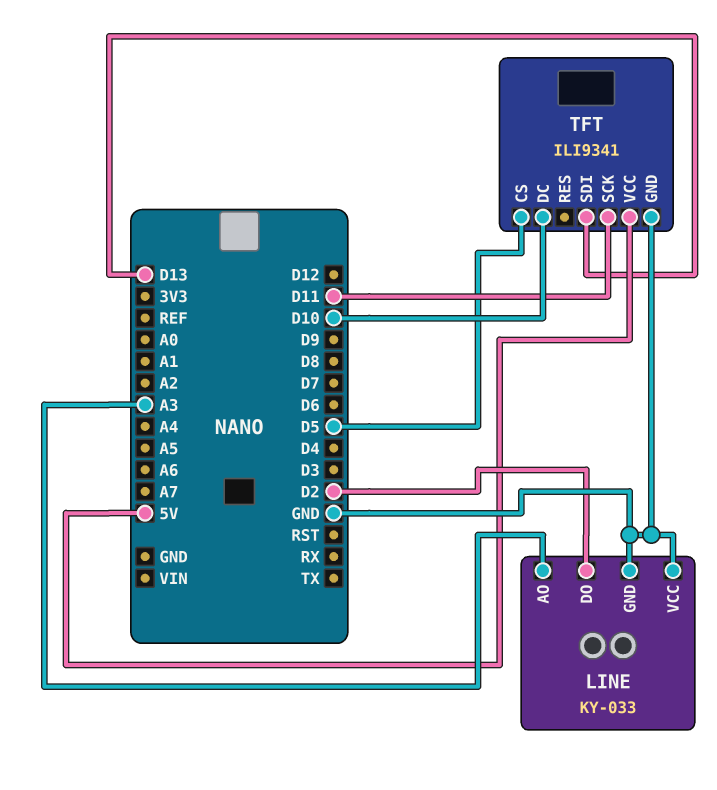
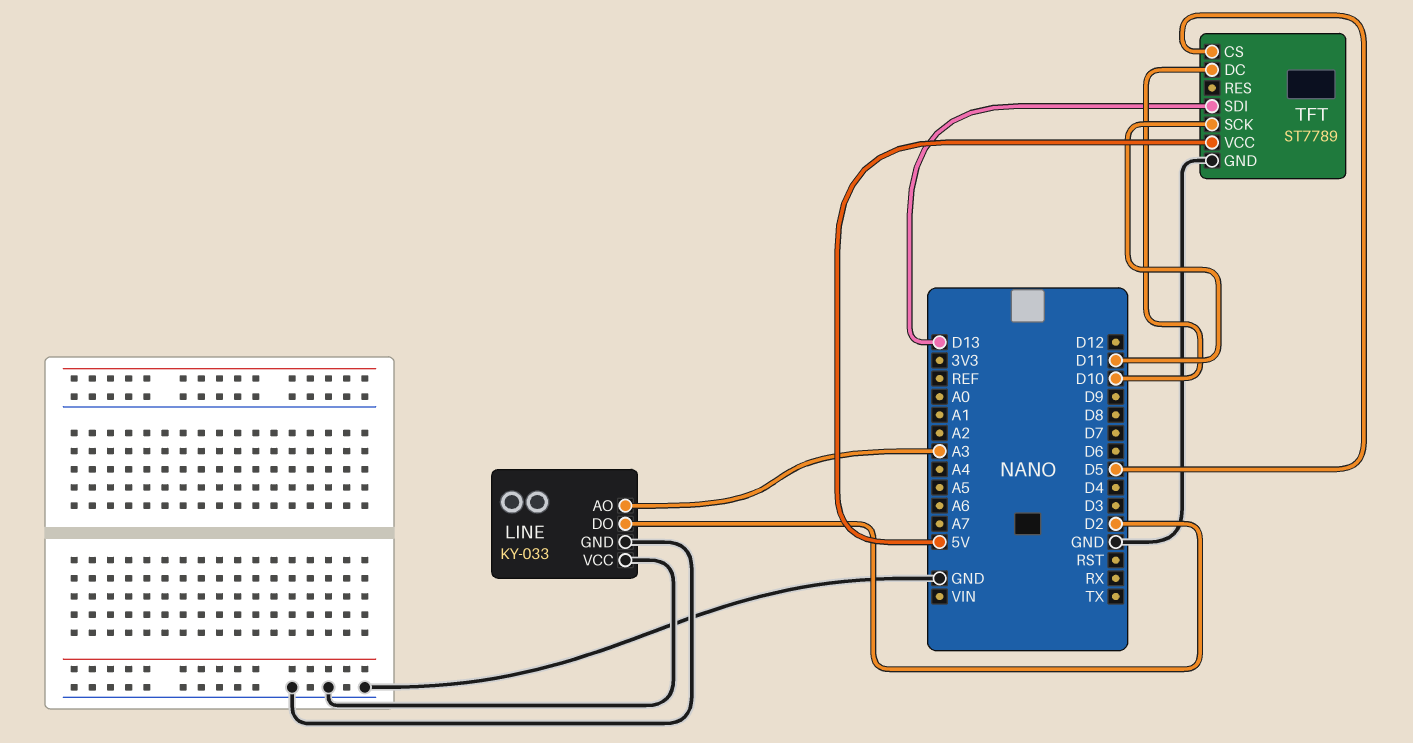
TFT: ILI9341 -> ST7789

